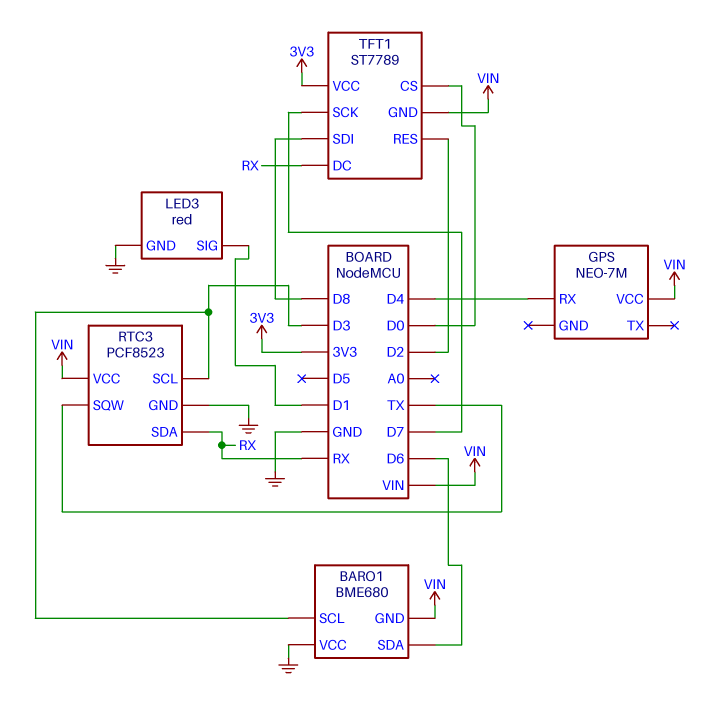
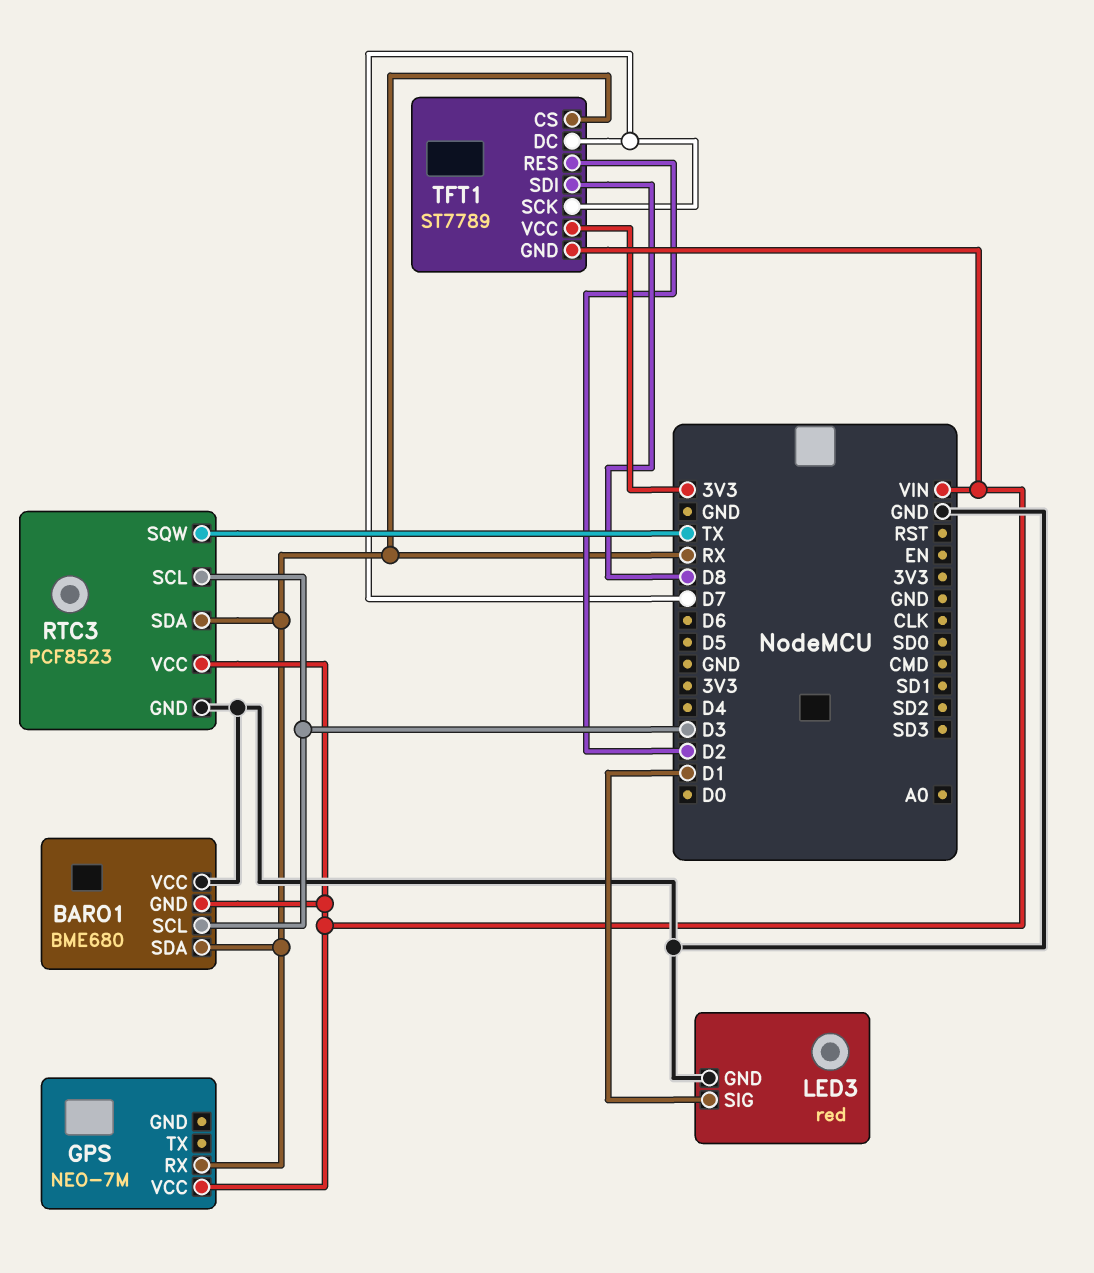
BARO1 pin SDA: D6 -> RX
GPS pin RX: D4 -> RX
TFT1 pin CS: D0 -> RX
TFT1 pin DC: RX -> D7

